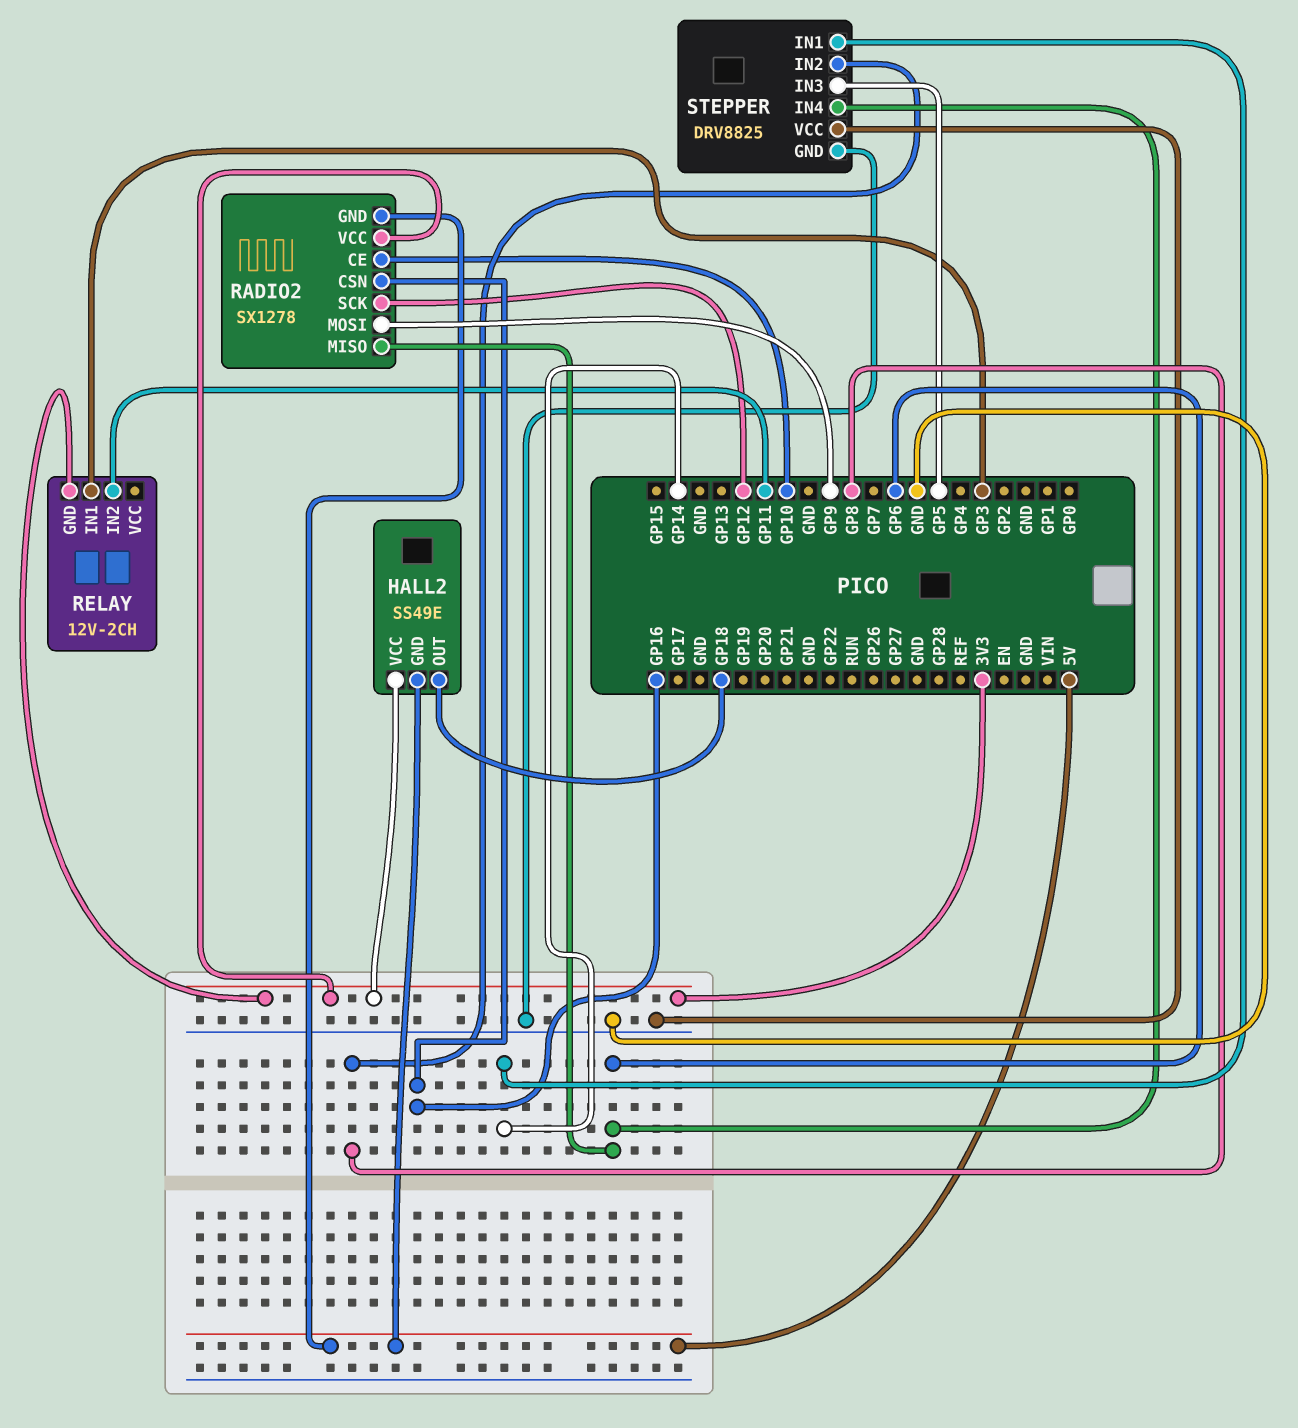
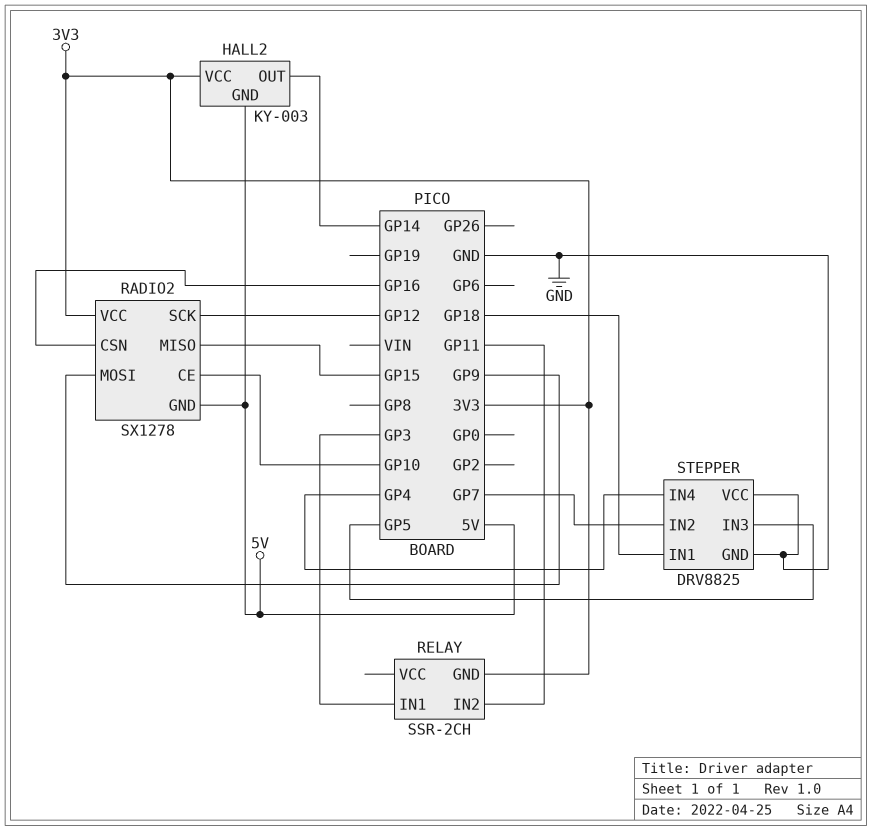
HALL2: SS49E -> KY-003
HALL2 pin OUT: GP18 -> GP14
RADIO2 pin MISO: GP6 -> GP15
RELAY: 12V-2CH -> SSR-2CH
STEPPER pin IN1: GP14 -> GP18
STEPPER pin IN2: GP8 -> GP7
STEPPER pin IN4: GP6 -> GP4

